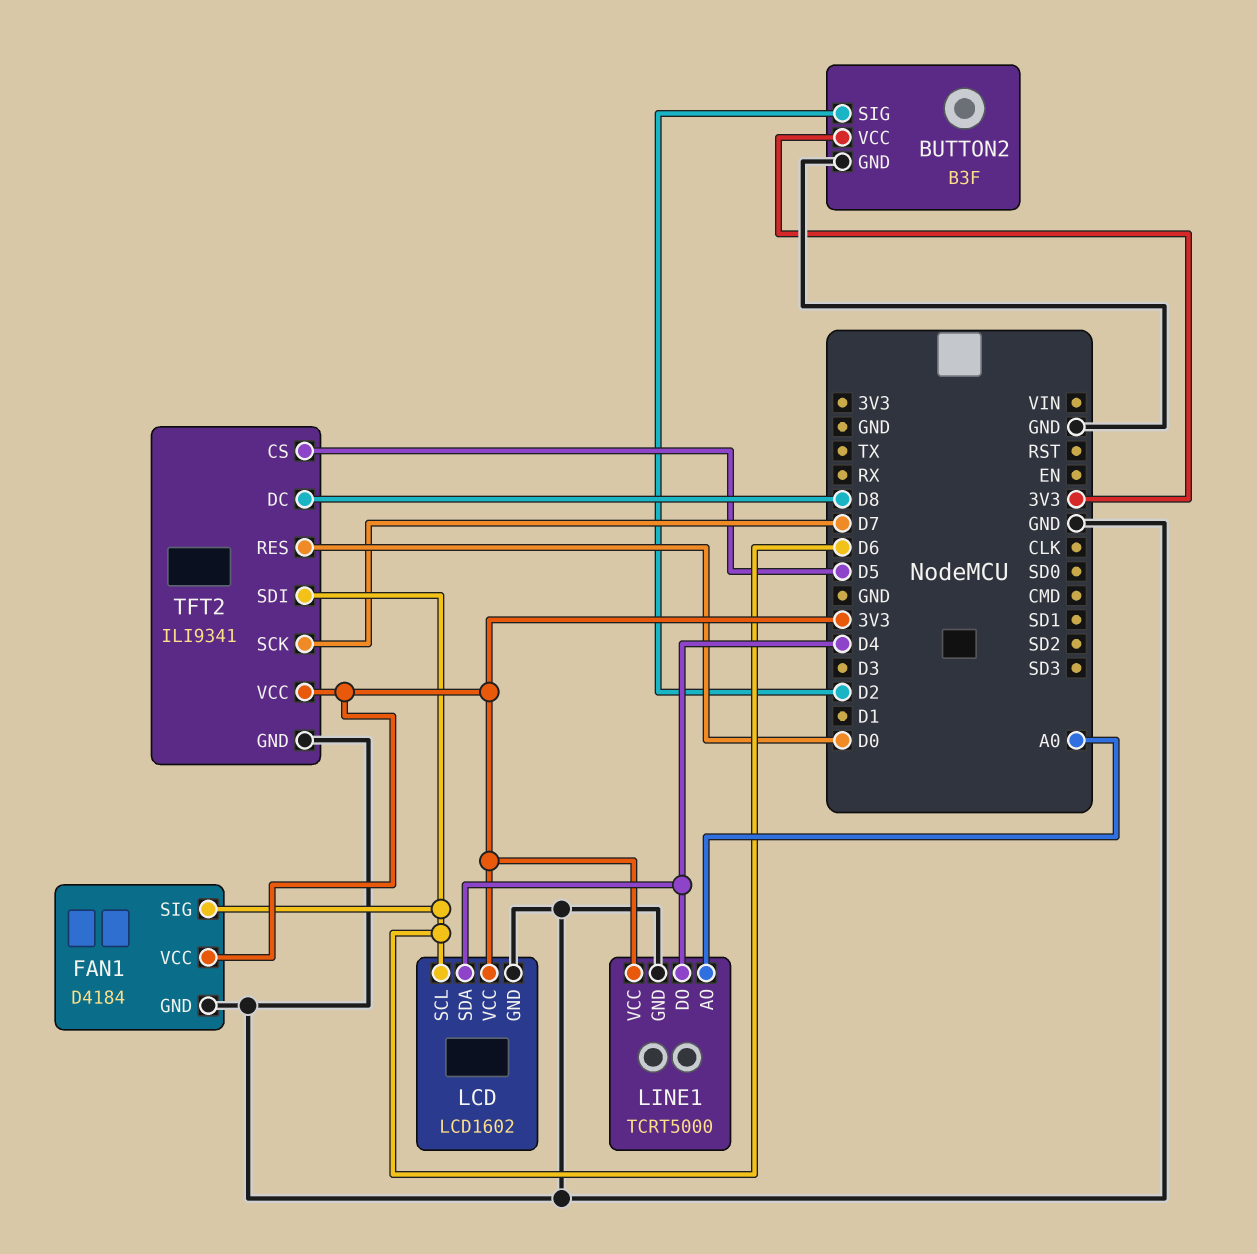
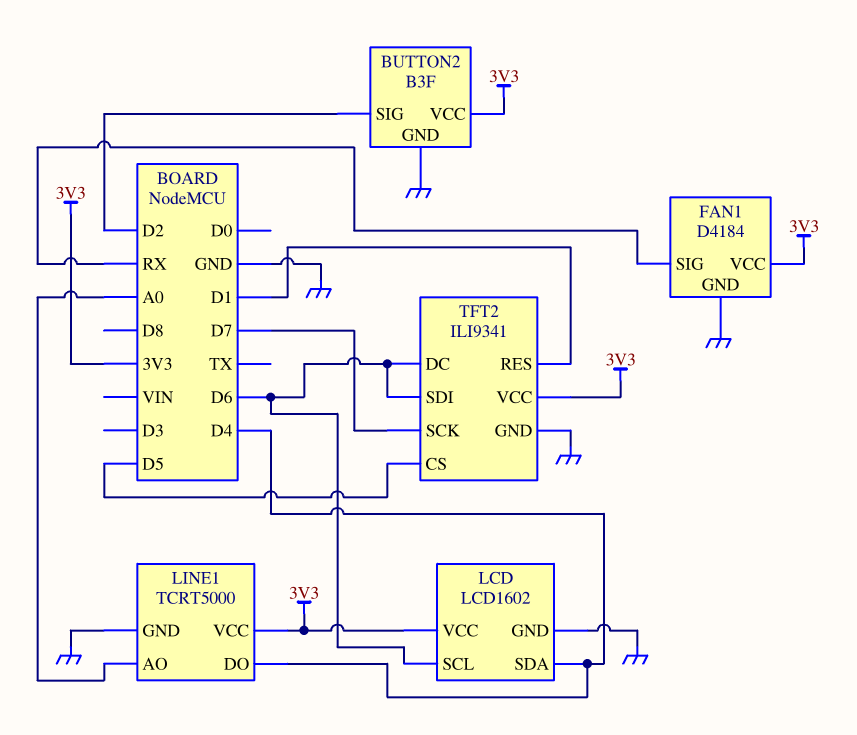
FAN1 pin SIG: D6 -> RX
TFT2 pin DC: D8 -> D6
TFT2 pin RES: D0 -> D1

